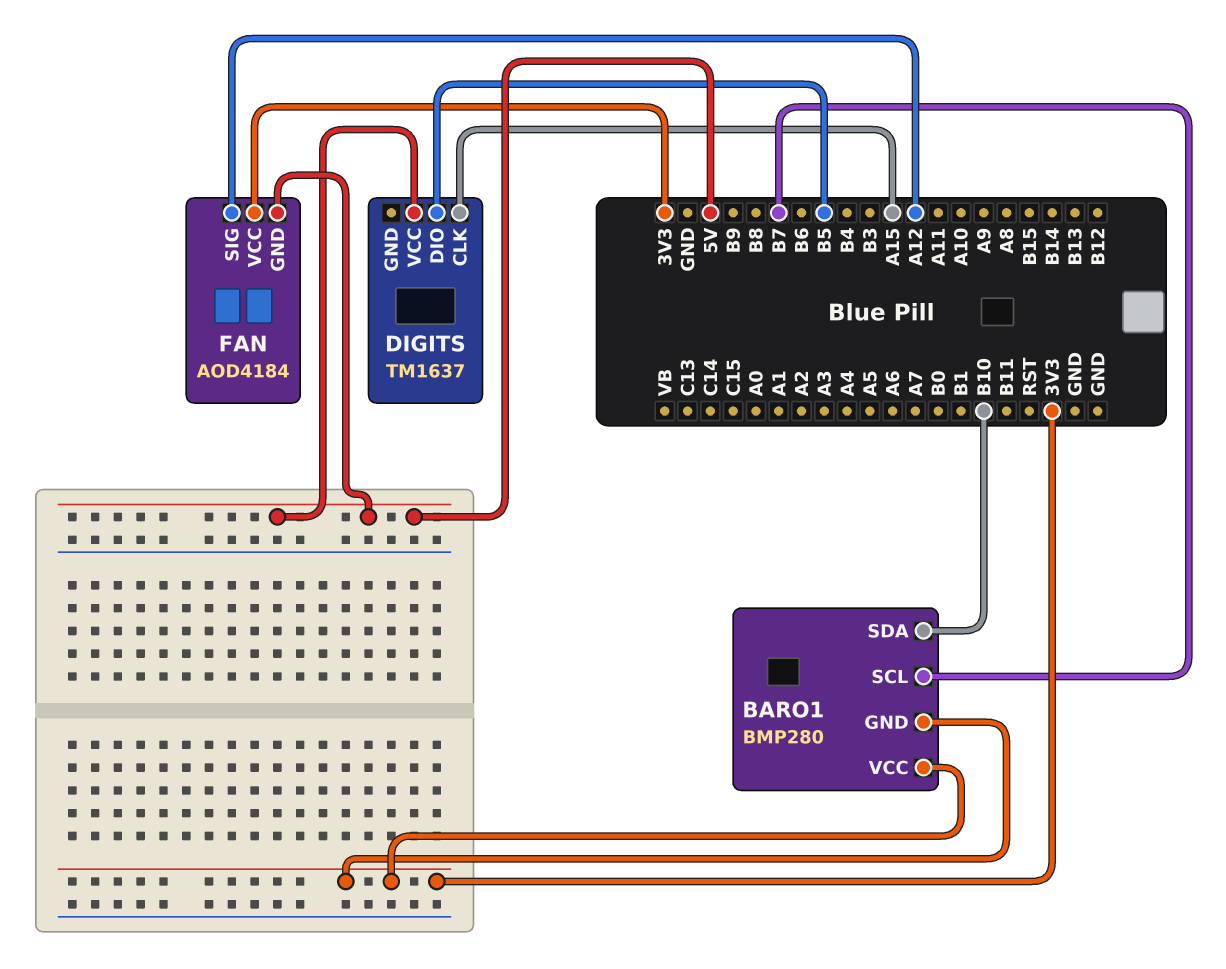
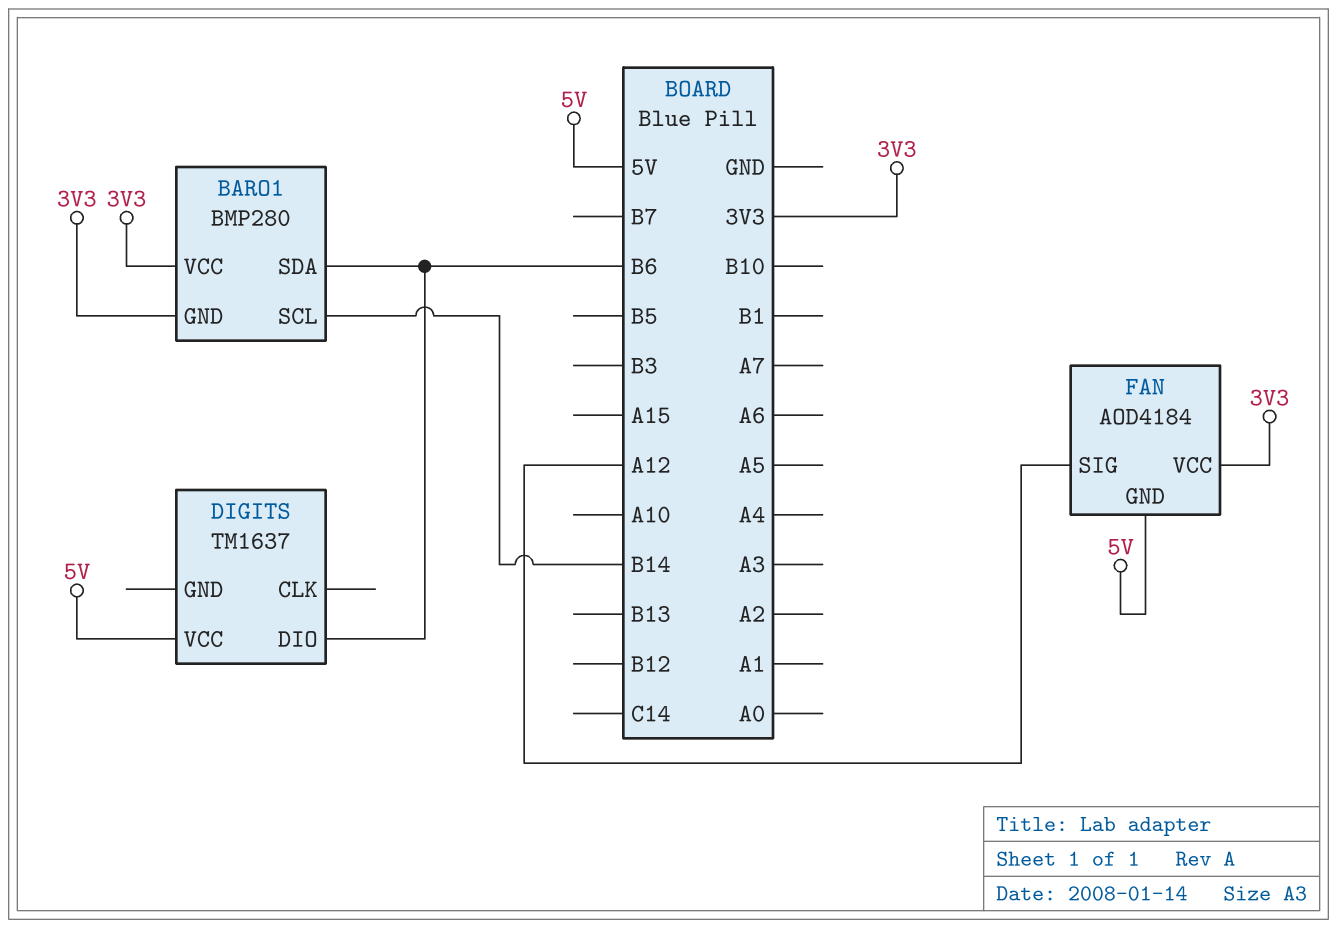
BARO1 pin SCL: B7 -> B14
BARO1 pin SDA: B10 -> B6
DIGITS pin CLK: A15 -> none
DIGITS pin DIO: B5 -> B6

